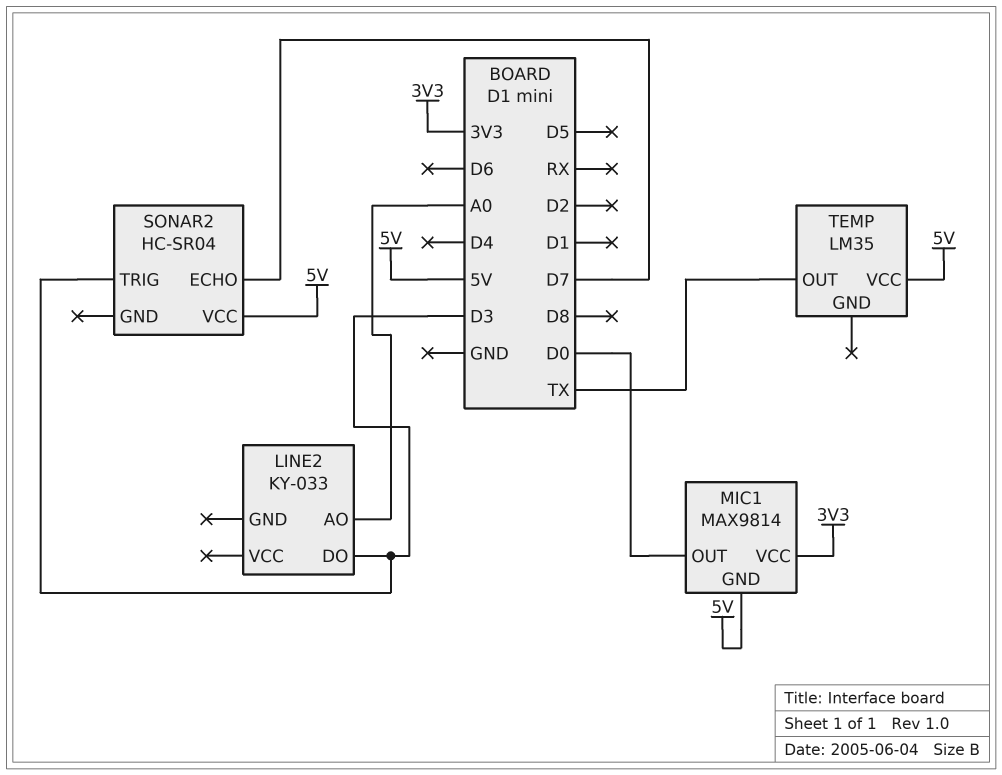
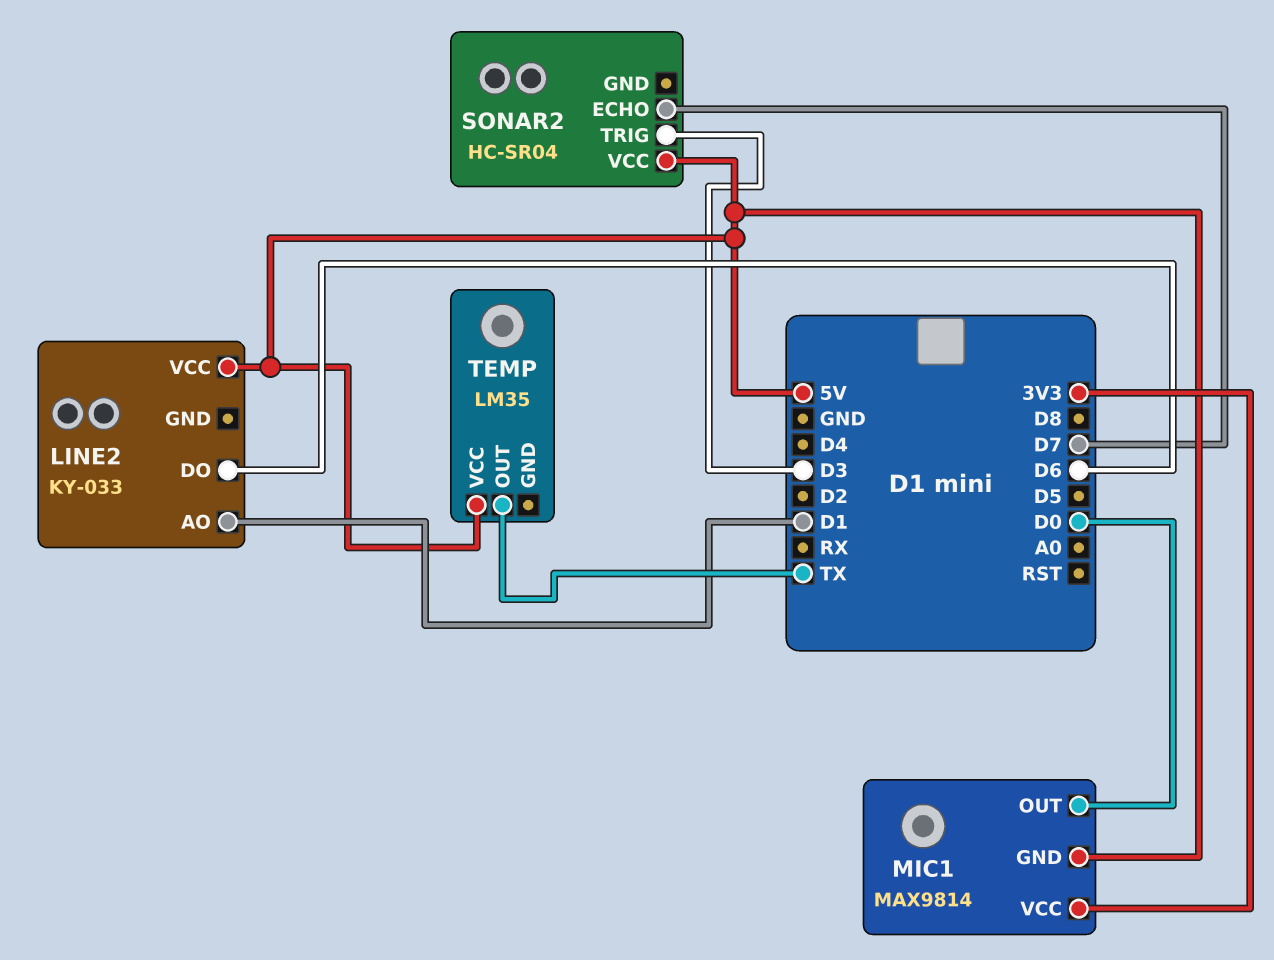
LINE2 pin AO: A0 -> D1
LINE2 pin DO: D3 -> D6
LINE2 pin VCC: none -> 5V

